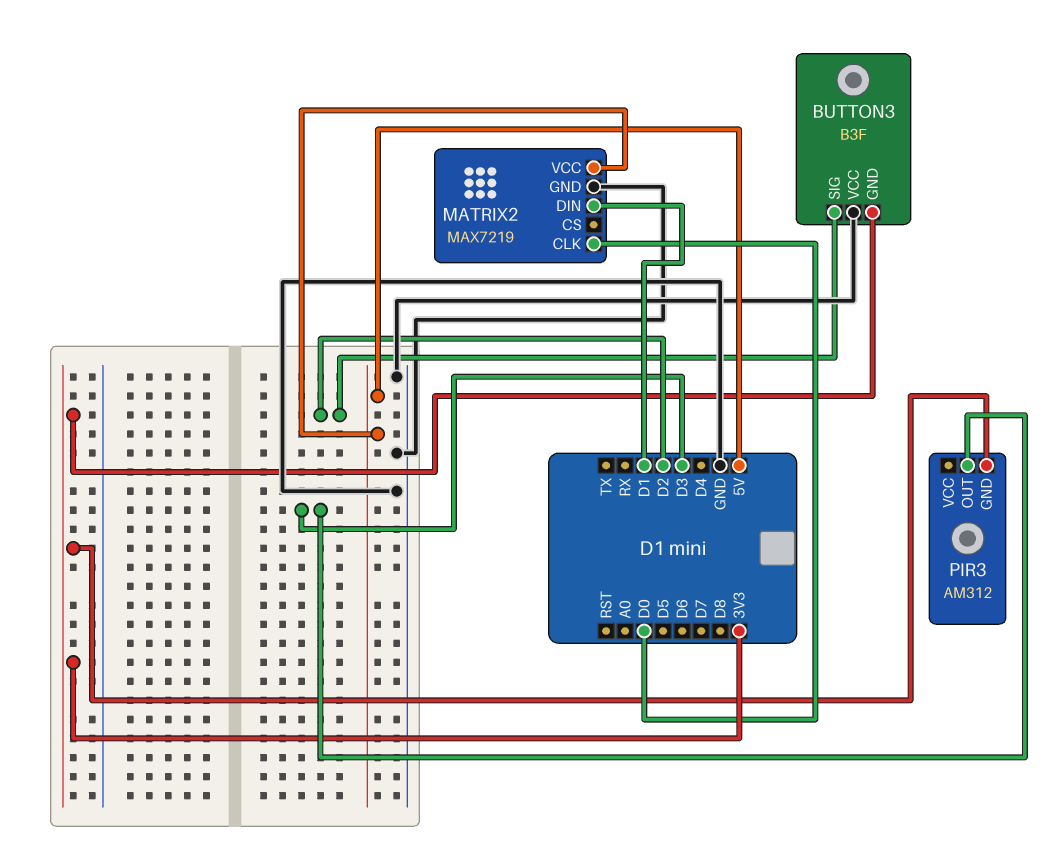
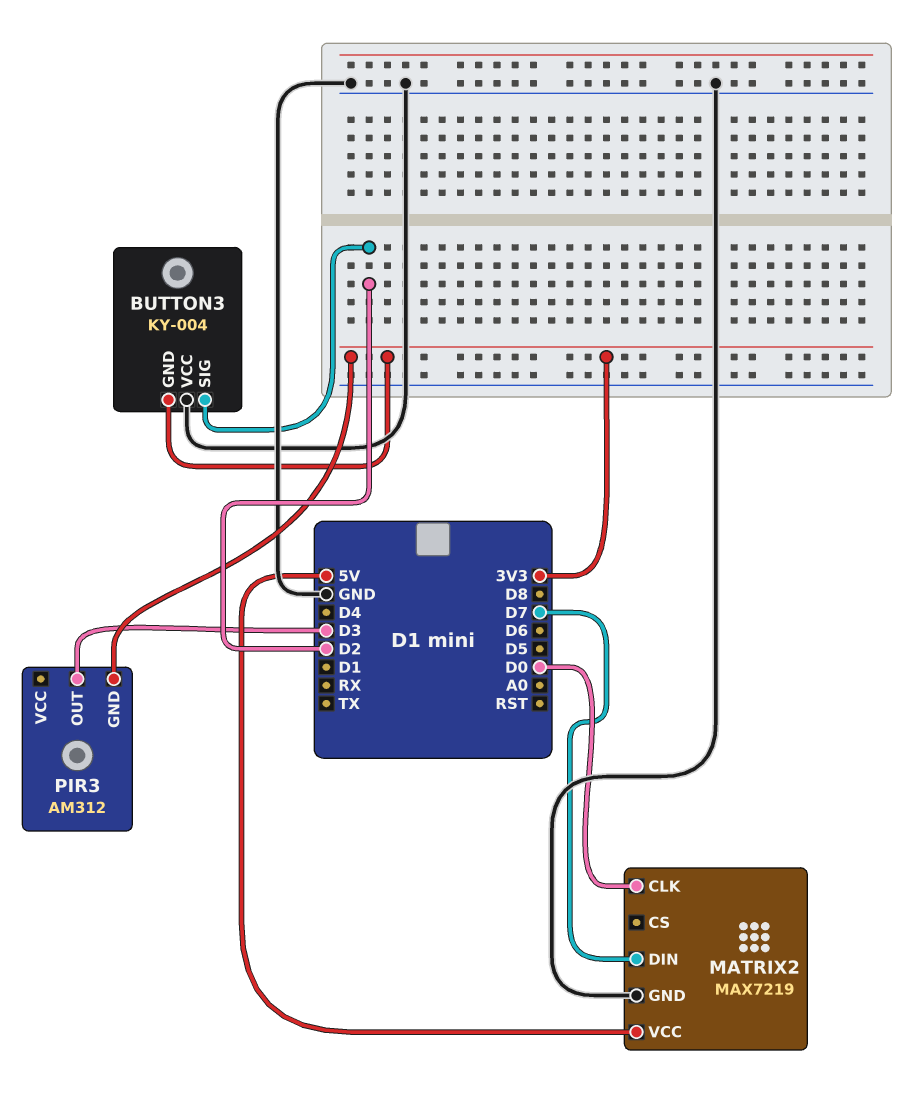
BUTTON3: B3F -> KY-004
MATRIX2 pin DIN: D1 -> D7

